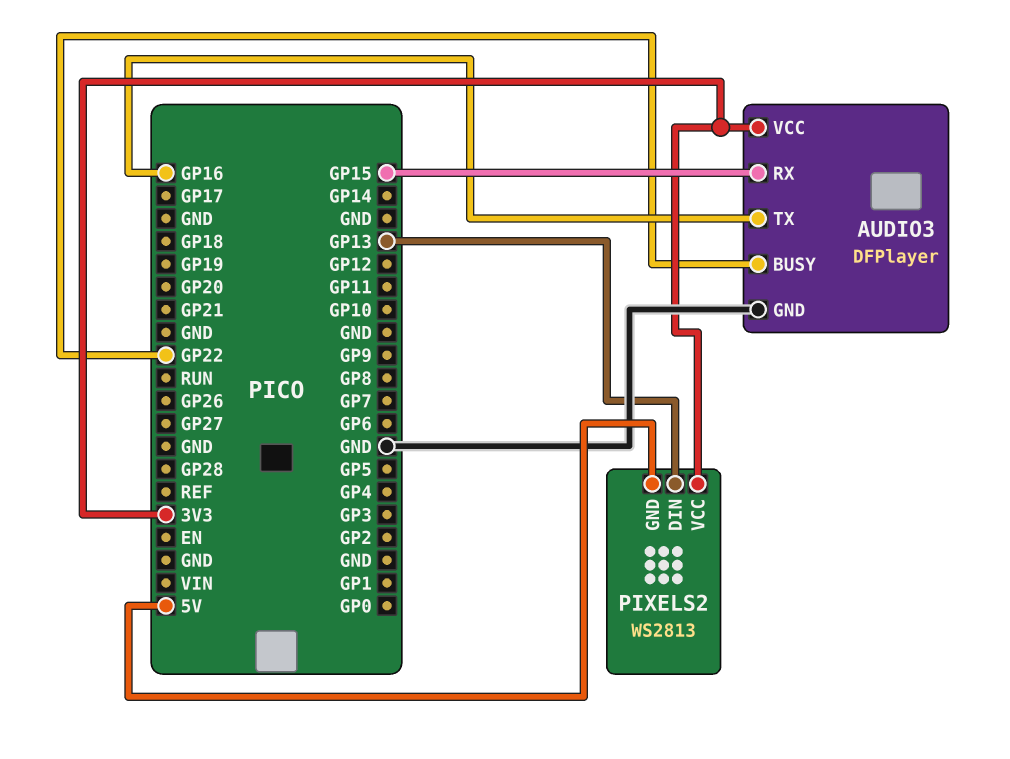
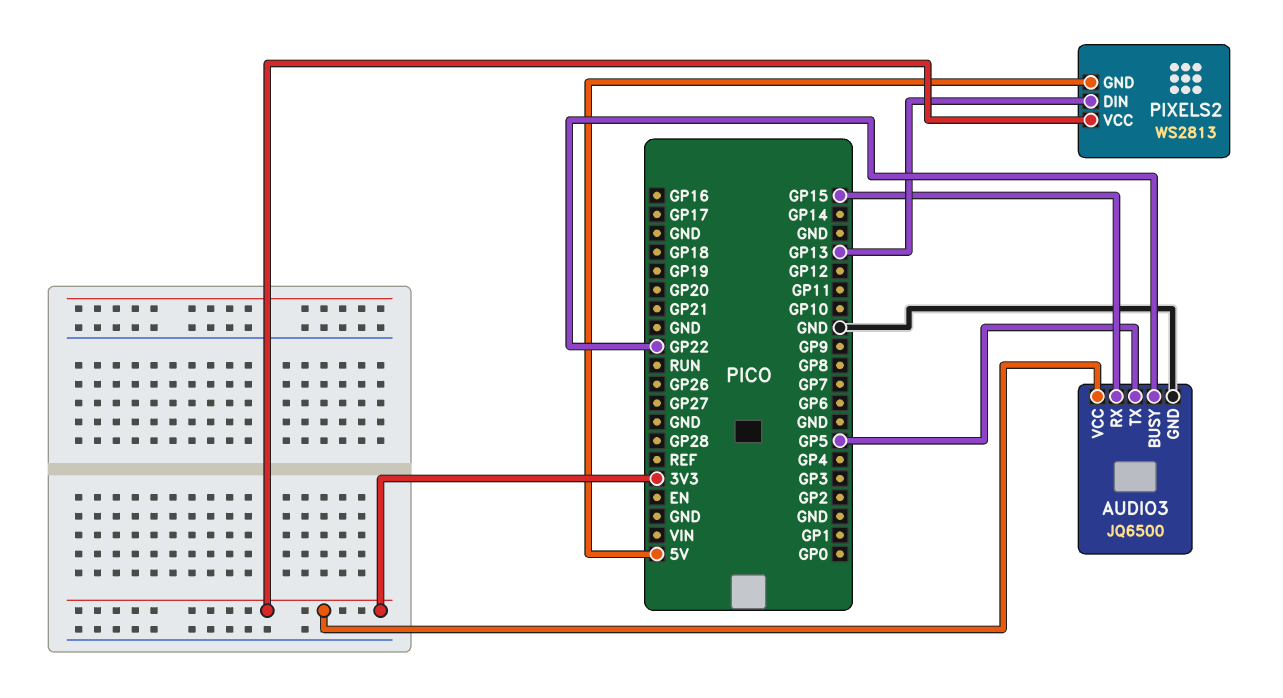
AUDIO3: DFPlayer -> JQ6500
AUDIO3 pin TX: GP16 -> GP5

